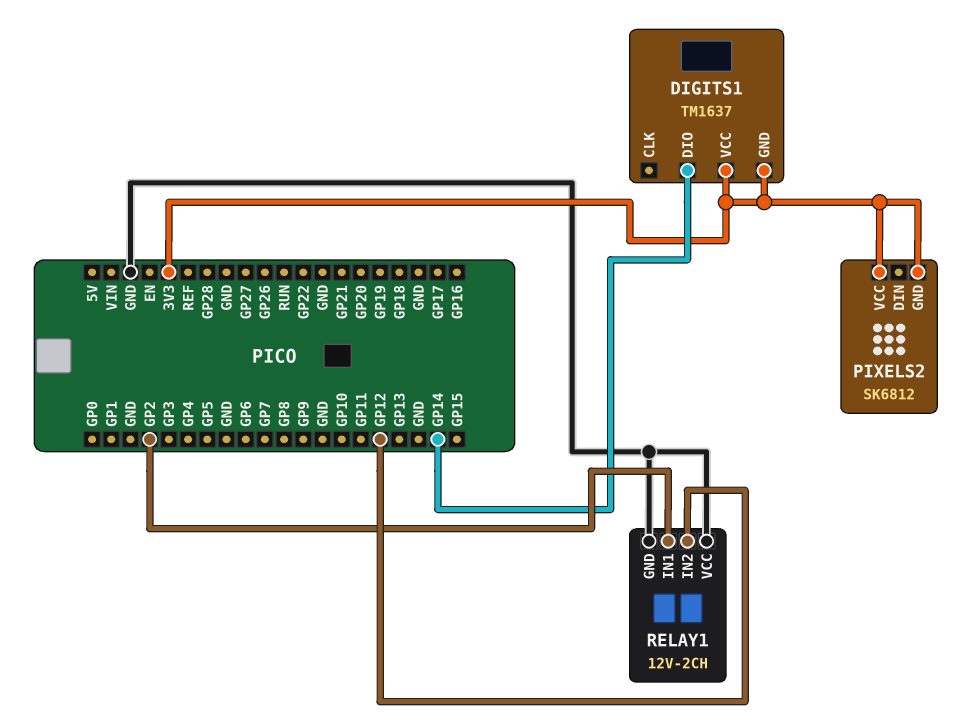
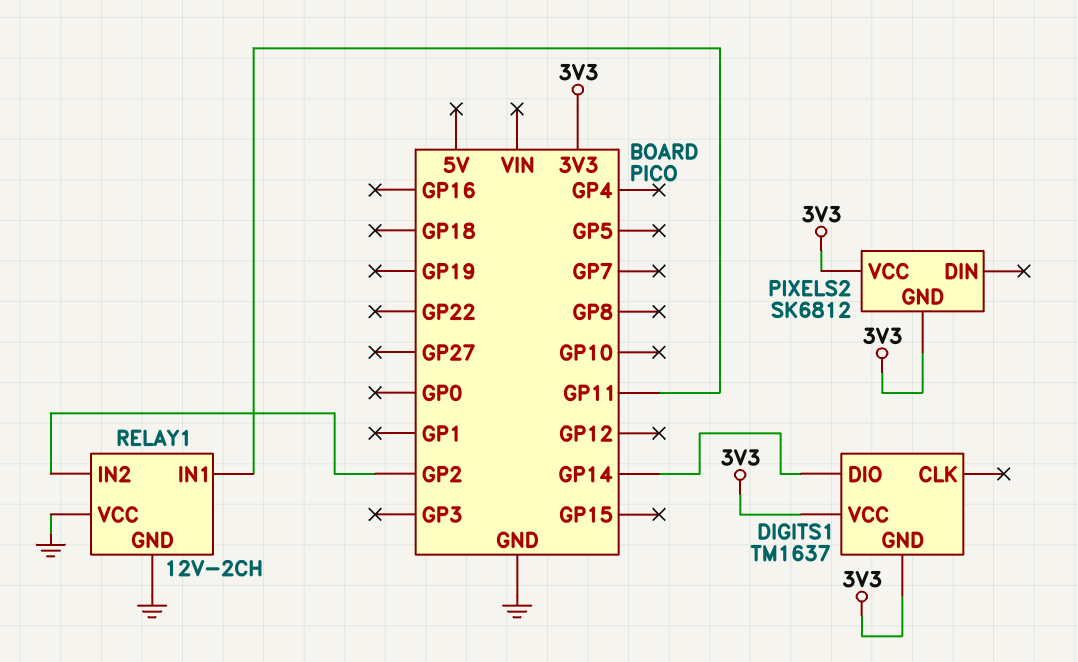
RELAY1 pin IN1: GP2 -> GP11
RELAY1 pin IN2: GP12 -> GP2

